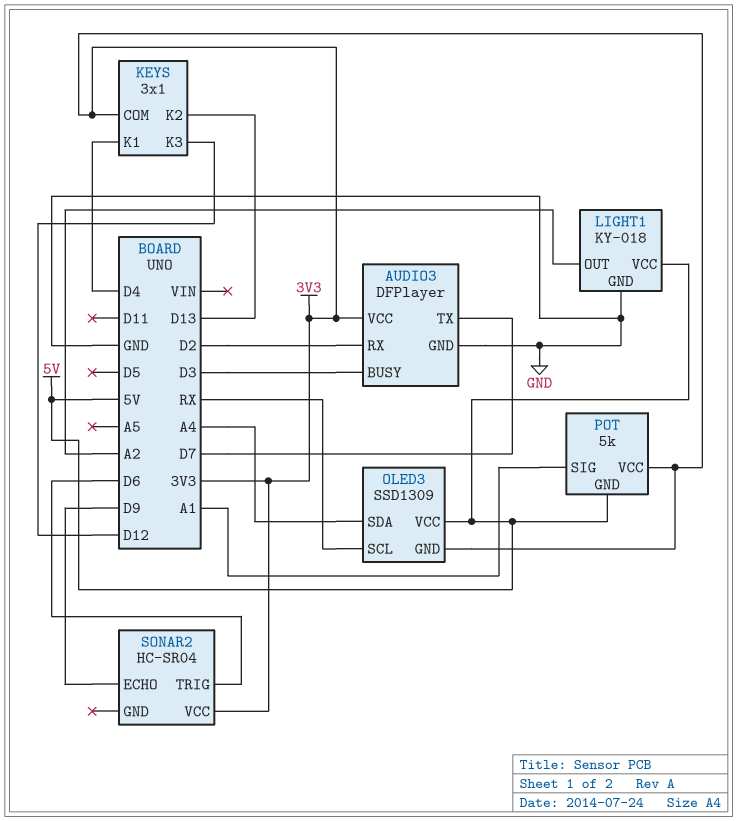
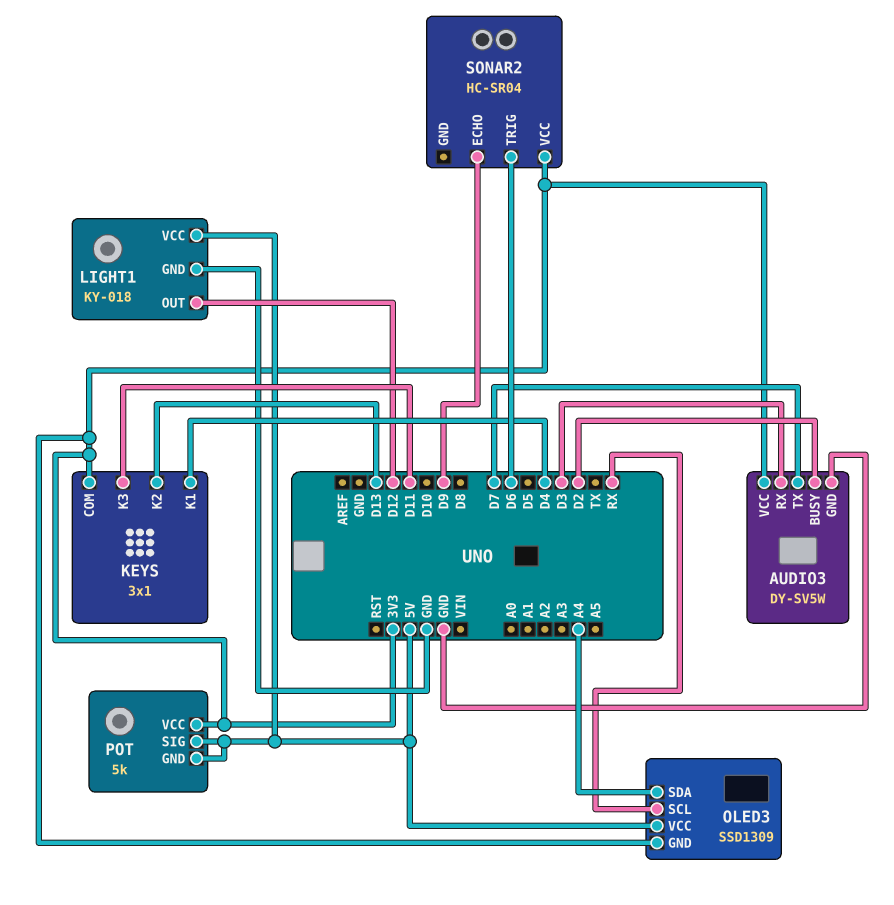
AUDIO3: DFPlayer -> DY-SV5W
AUDIO3 pin BUSY: D3 -> D2
AUDIO3 pin RX: D2 -> D3
KEYS pin K3: D12 -> D11
LIGHT1 pin OUT: A2 -> D12
POT pin SIG: A1 -> 5V

